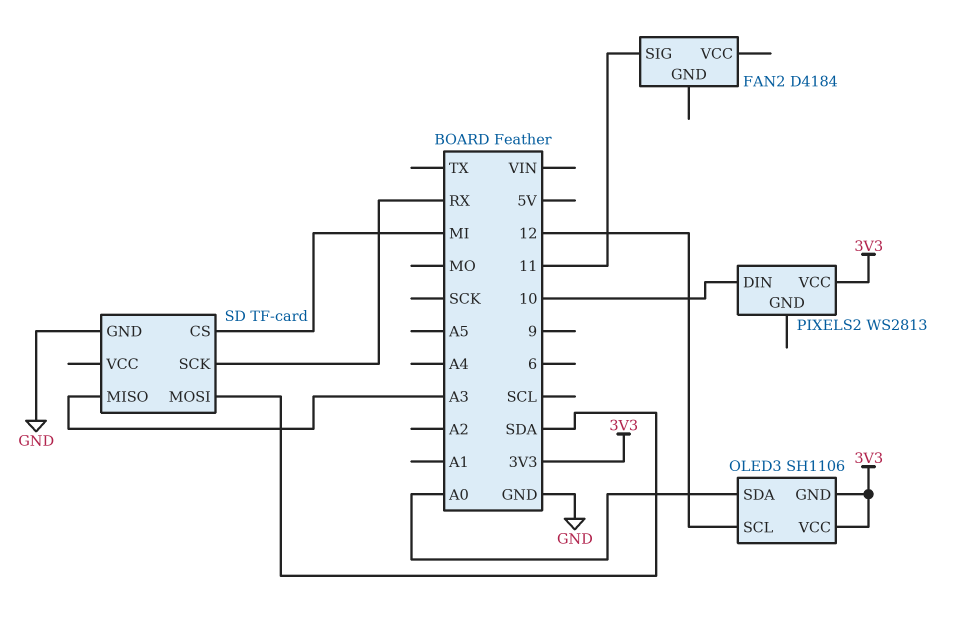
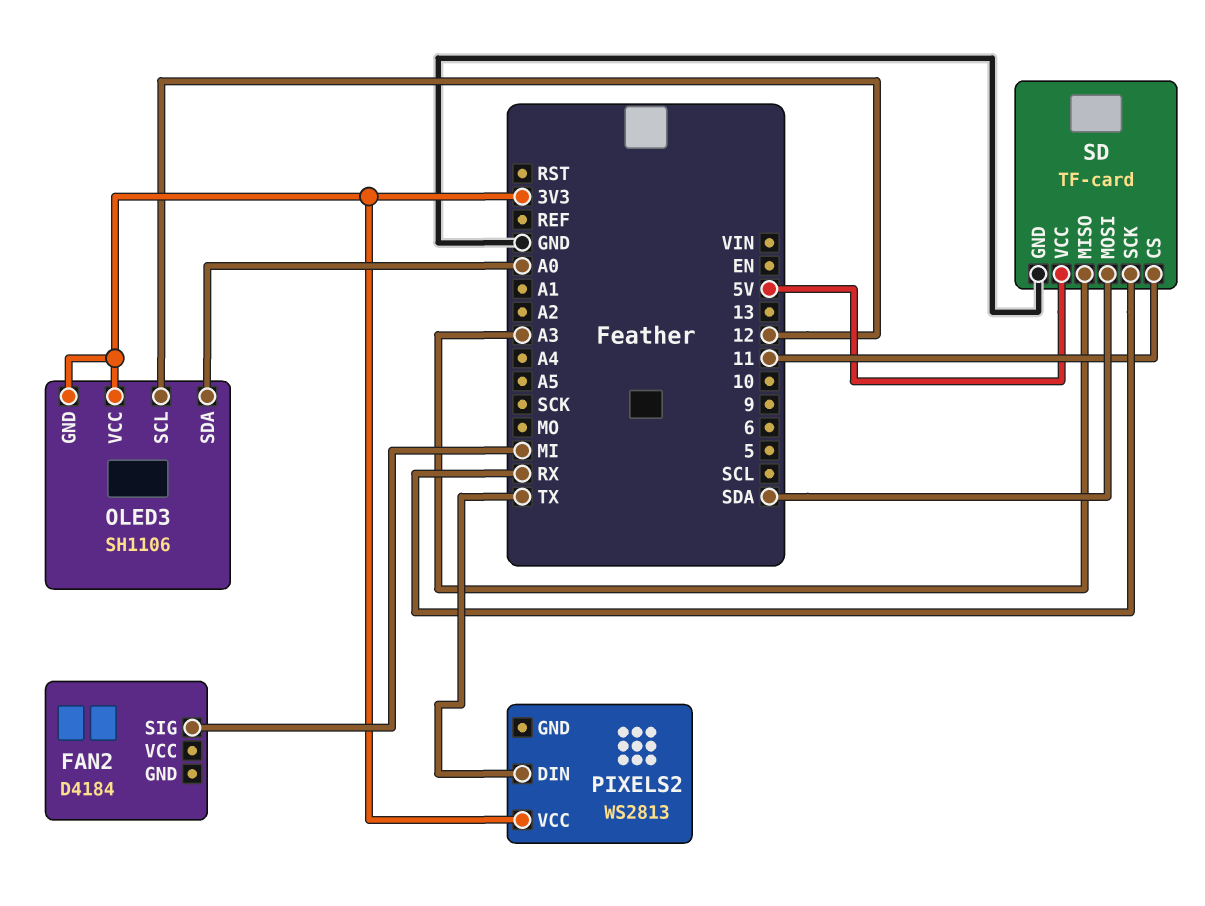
FAN2 pin SIG: 11 -> MI
PIXELS2 pin DIN: 10 -> TX
SD pin CS: MI -> 11
SD pin VCC: none -> 5V

